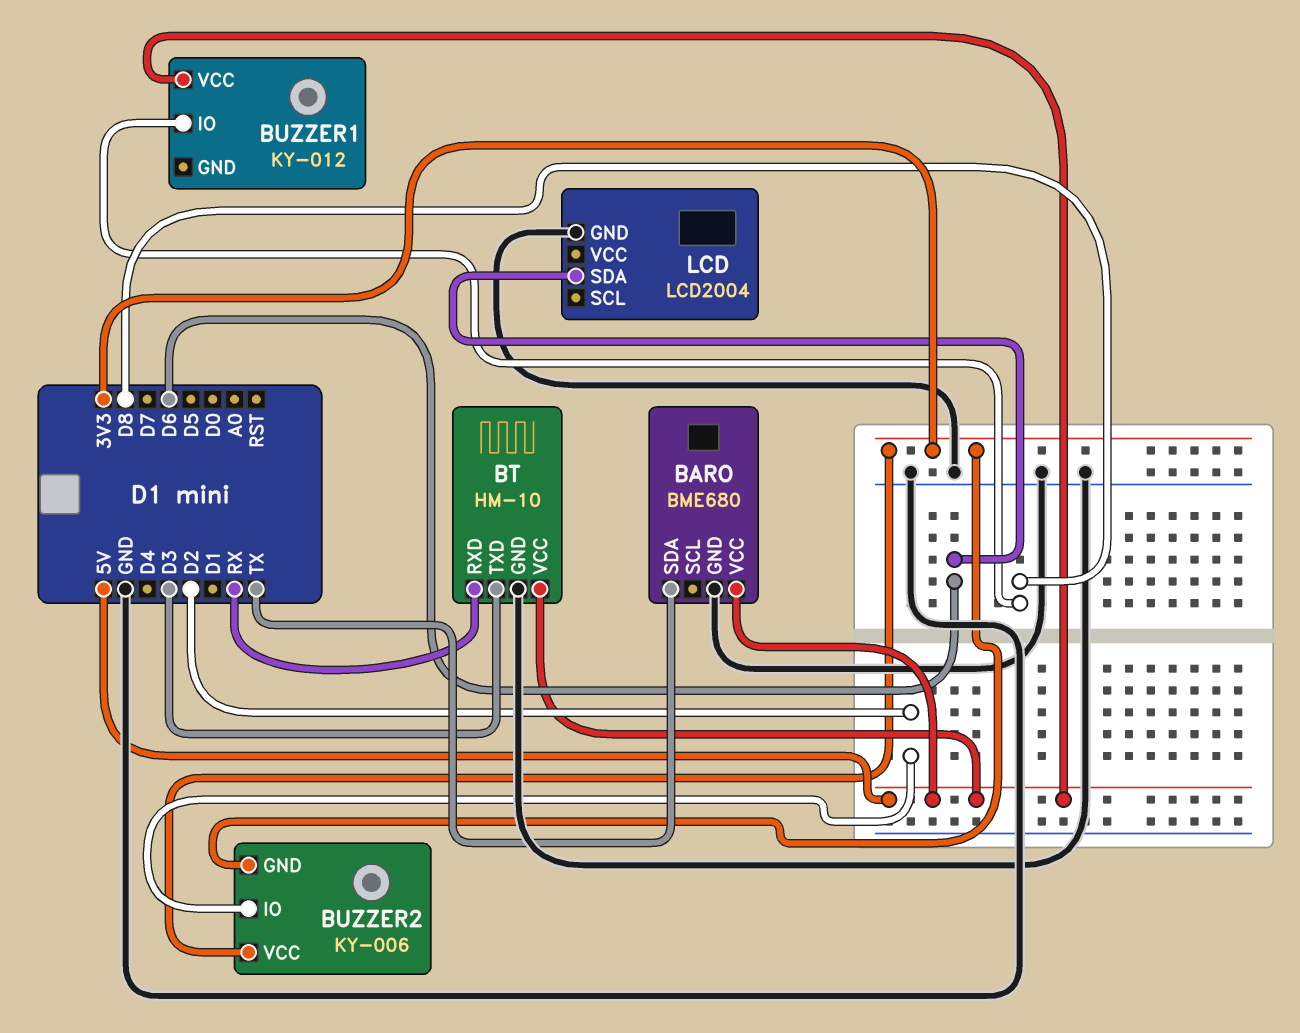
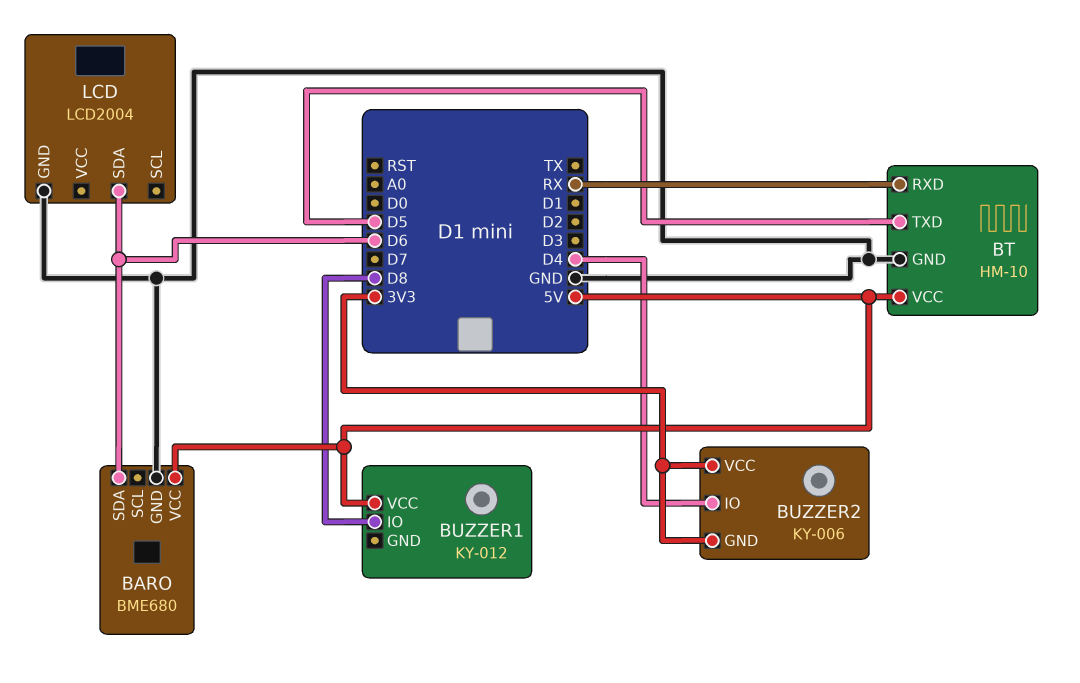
BARO pin SDA: TX -> D6
BT pin TXD: D3 -> D5
BUZZER2 pin IO: D2 -> D4

